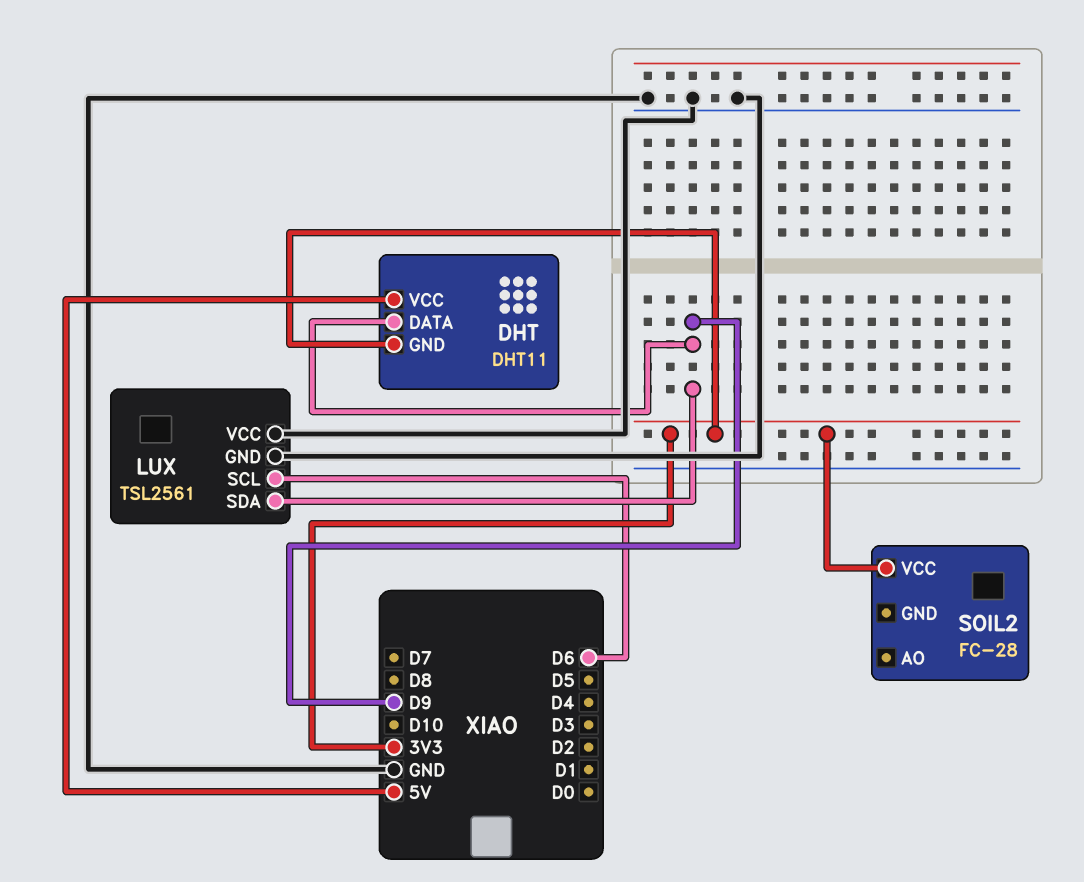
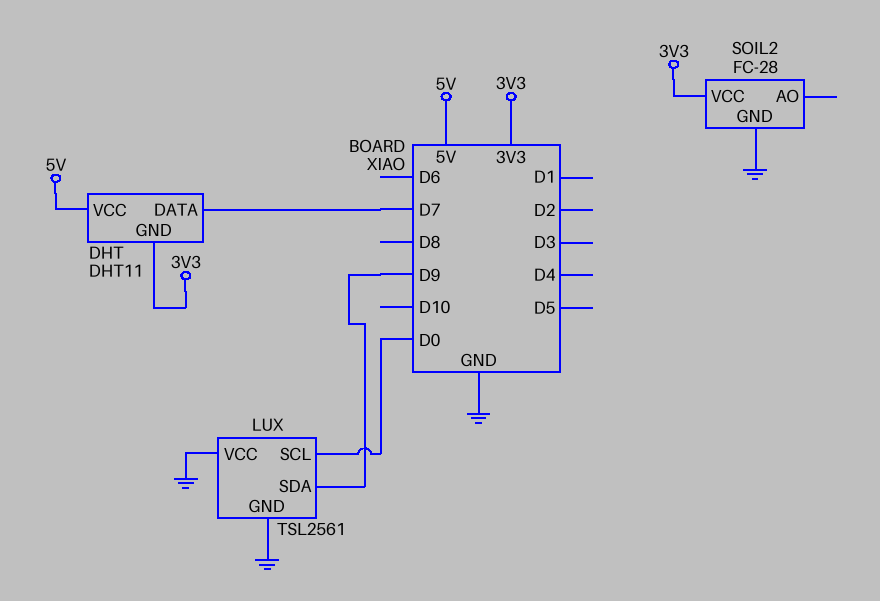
DHT pin DATA: D9 -> D7
LUX pin SCL: D6 -> D0
SOIL2 pin GND: none -> GND

